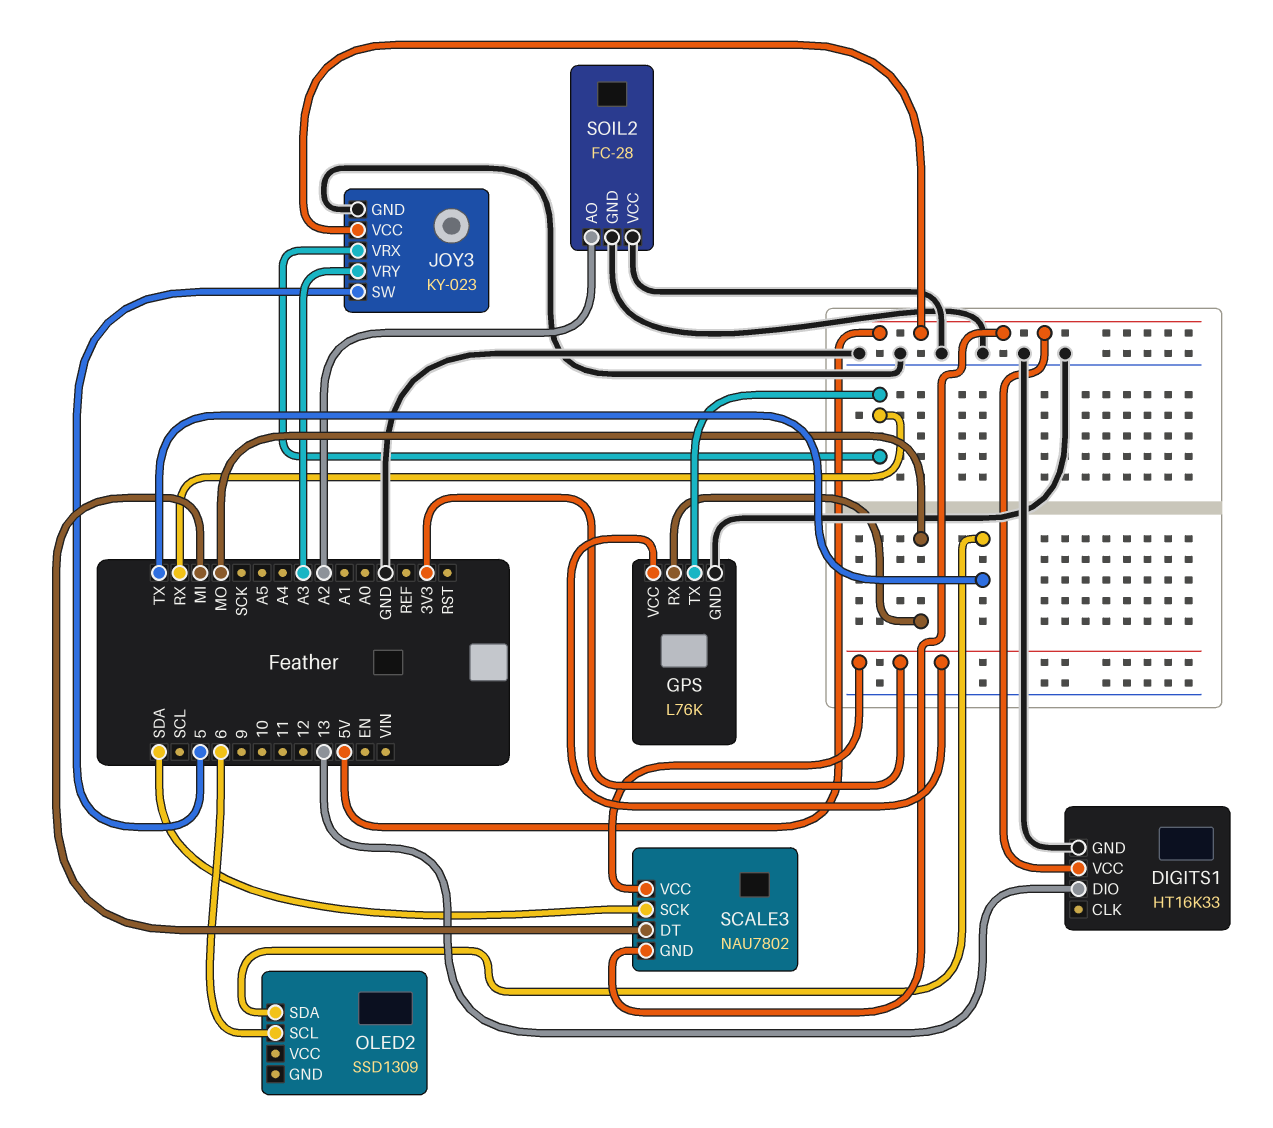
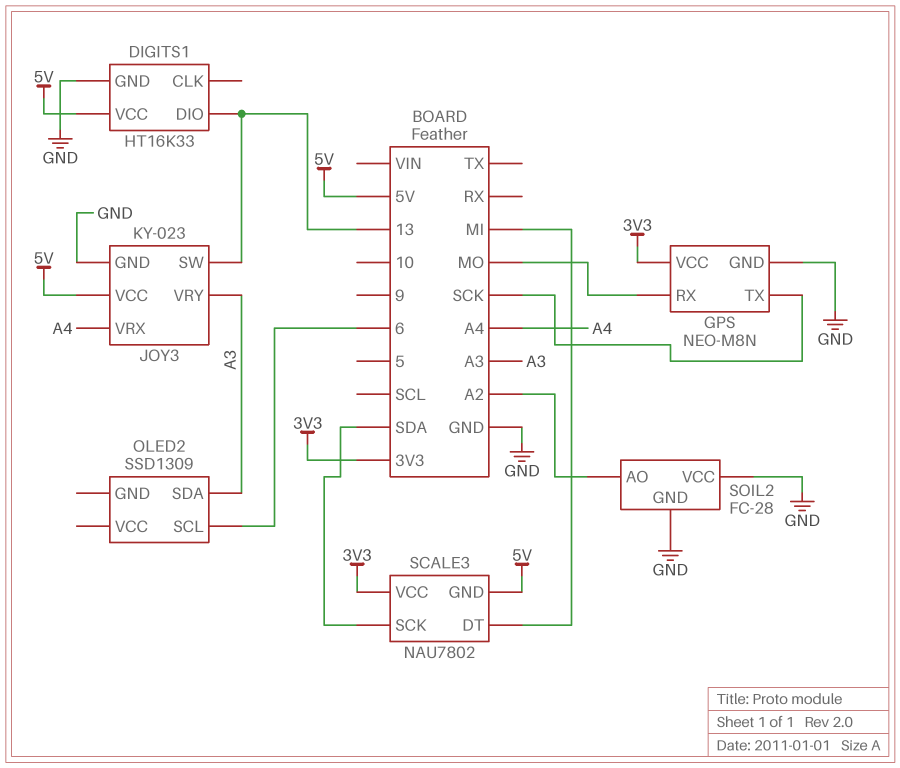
GPS: L76K -> NEO-M8N
GPS pin TX: RX -> SCK
JOY3 pin SW: 5 -> 13
JOY3 pin VRX: RX -> A4
OLED2 pin SDA: TX -> A3

